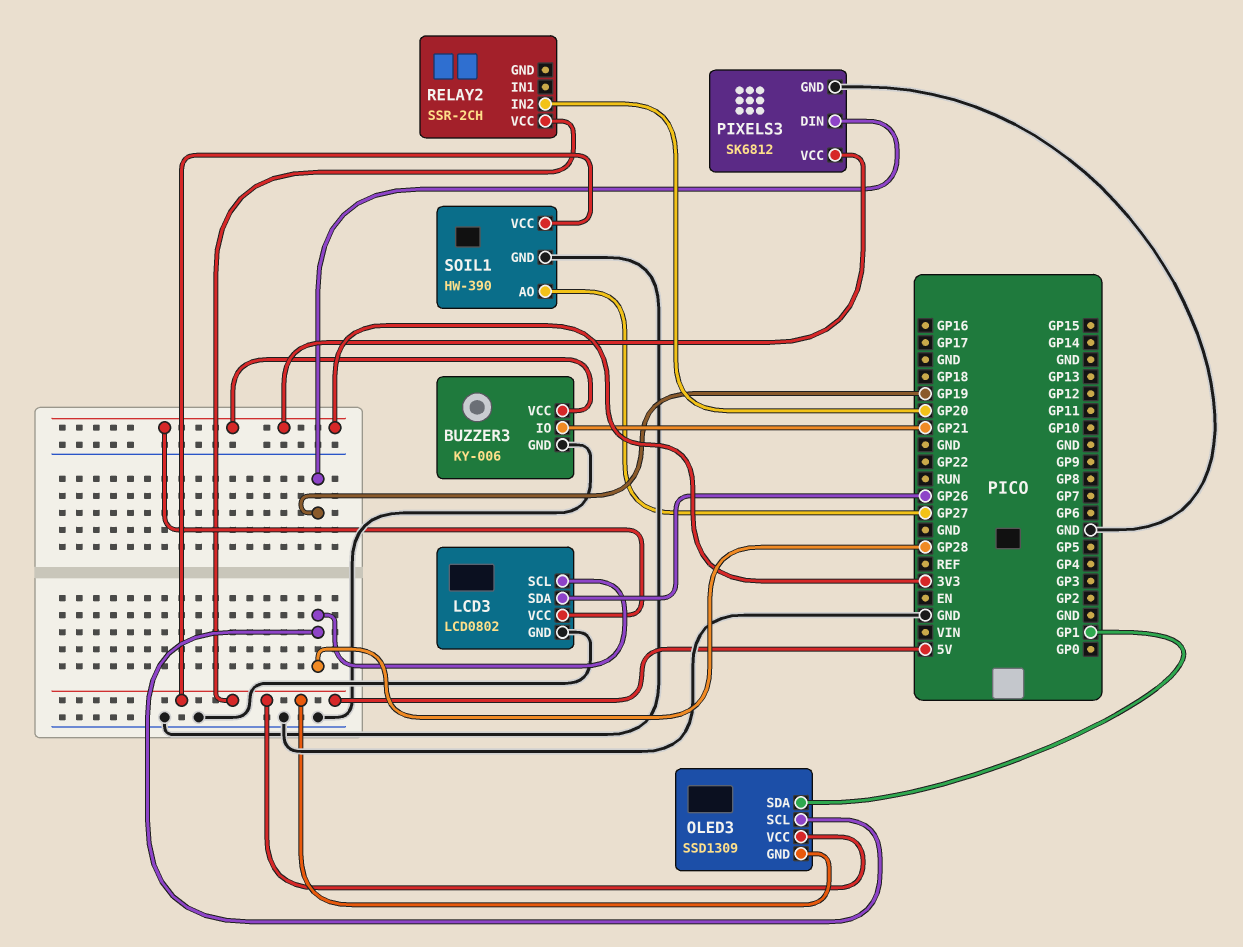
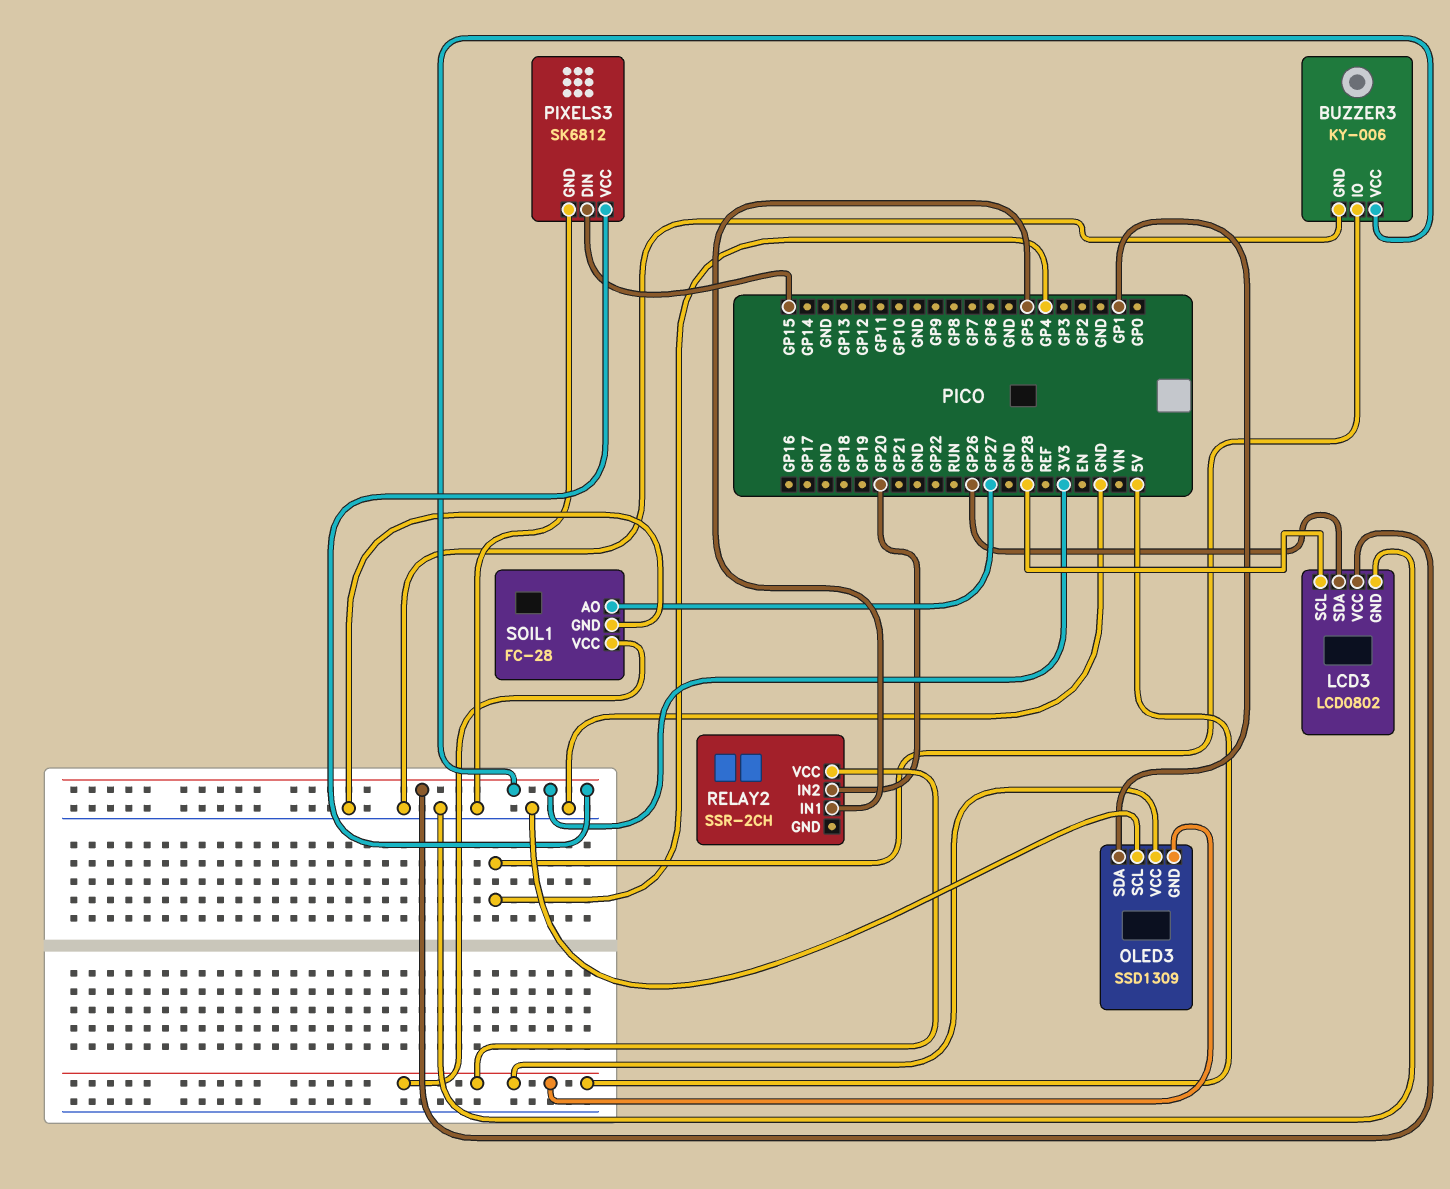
BUZZER3 pin IO: GP21 -> GP4
OLED3 pin SCL: GP28 -> GND
PIXELS3 pin DIN: GP19 -> GP15
RELAY2 pin IN1: none -> GP5
SOIL1: HW-390 -> FC-28

